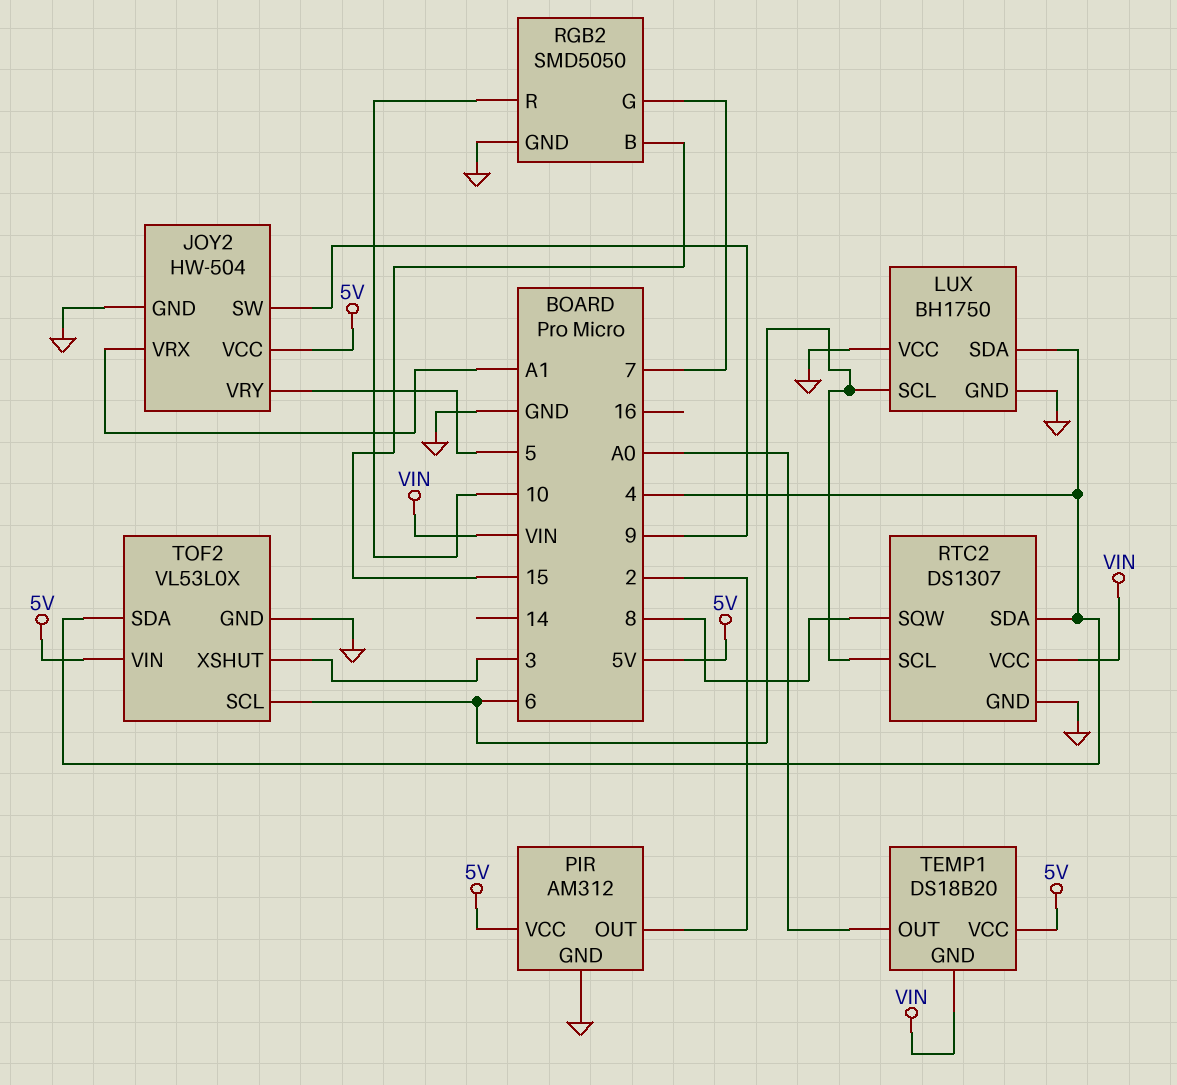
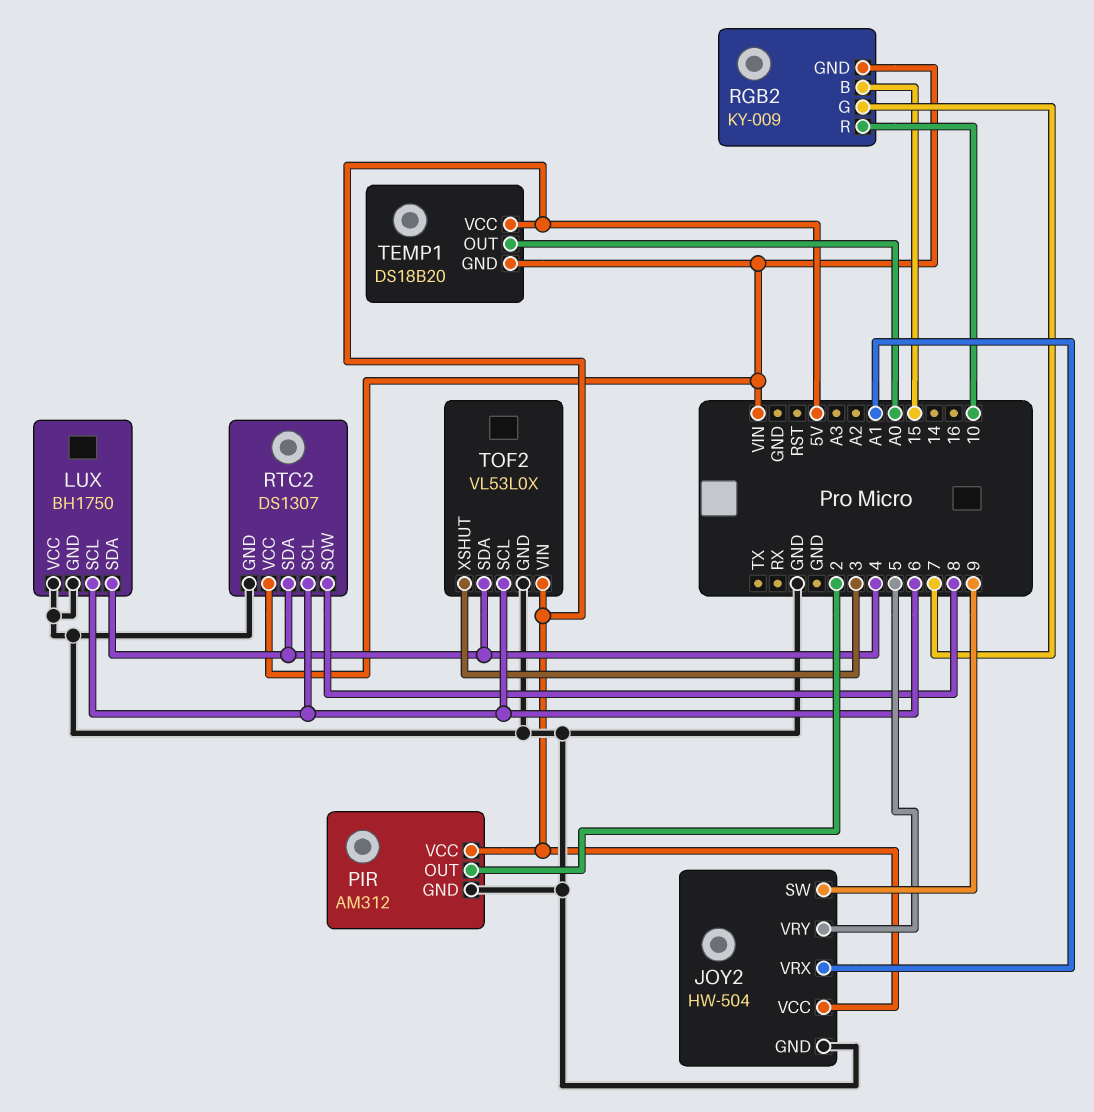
RGB2: SMD5050 -> KY-009
RGB2 pin GND: GND -> VIN

